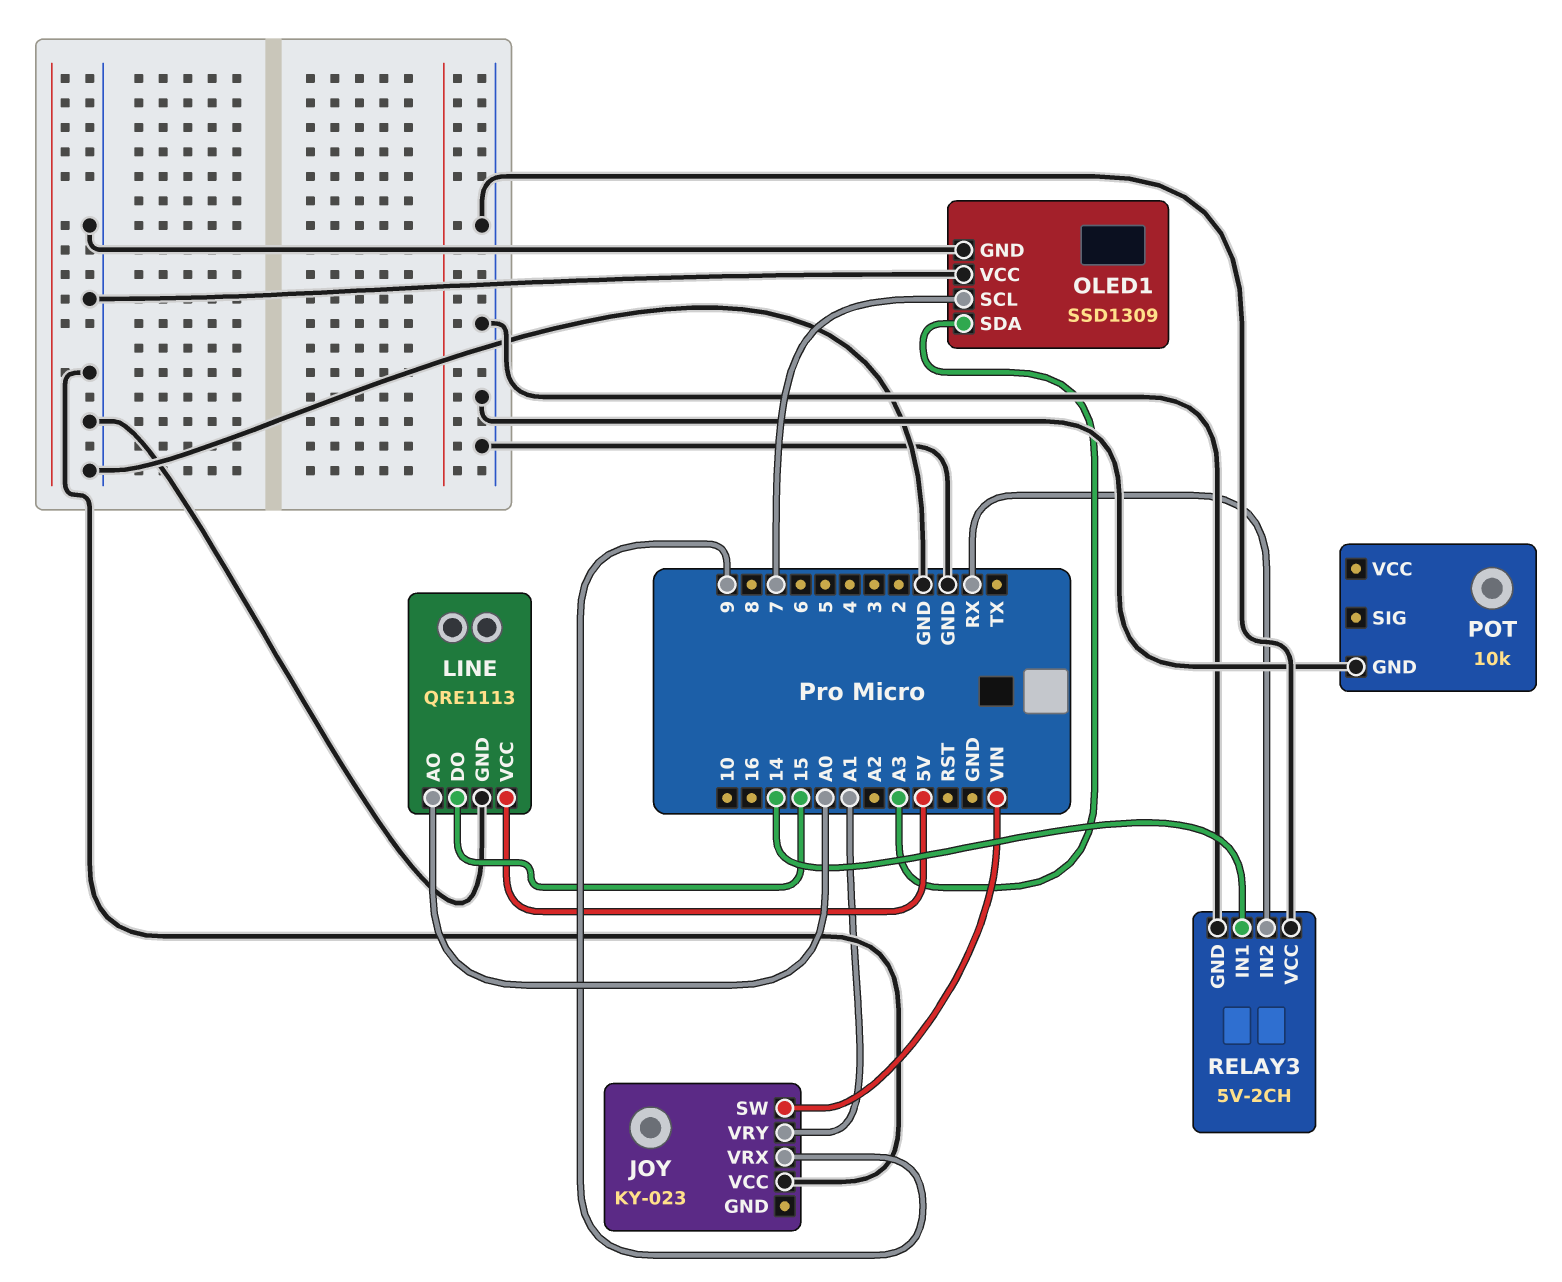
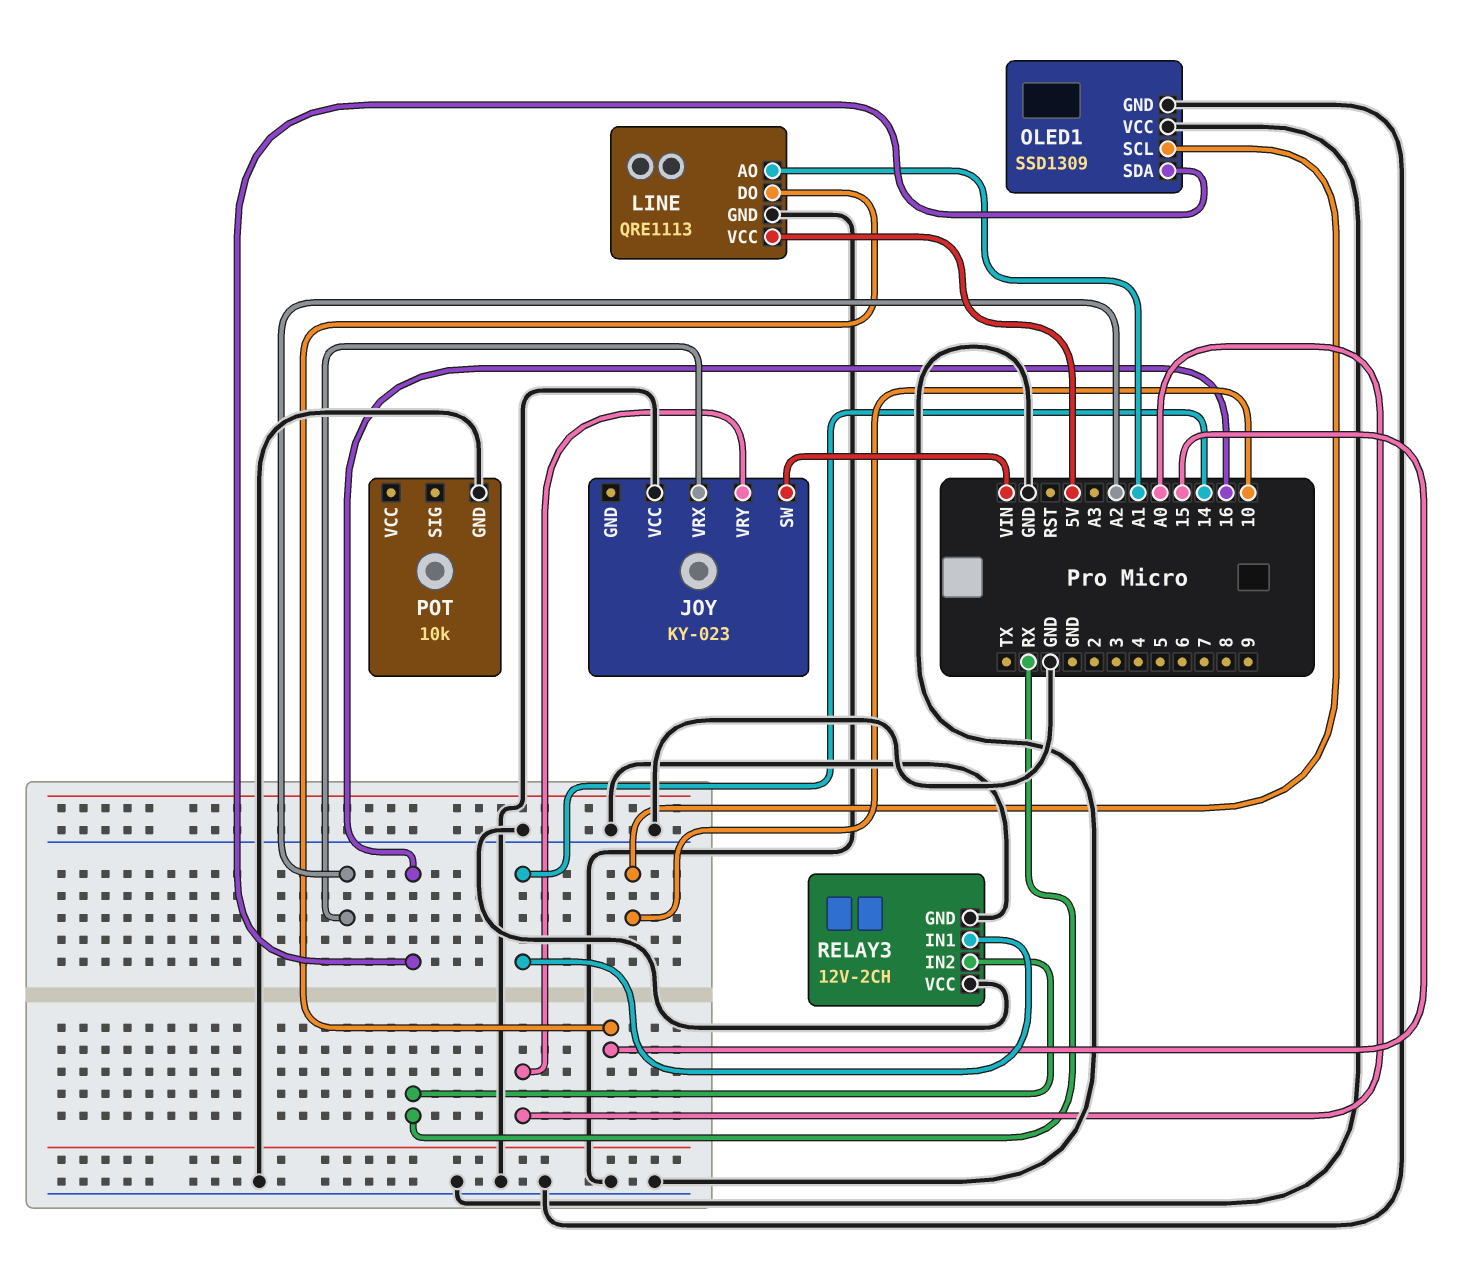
JOY pin VRX: 9 -> A2
JOY pin VRY: A1 -> A0
LINE pin AO: A0 -> A1
OLED1 pin SCL: 7 -> 10
OLED1 pin SDA: A3 -> 16
RELAY3: 5V-2CH -> 12V-2CH

